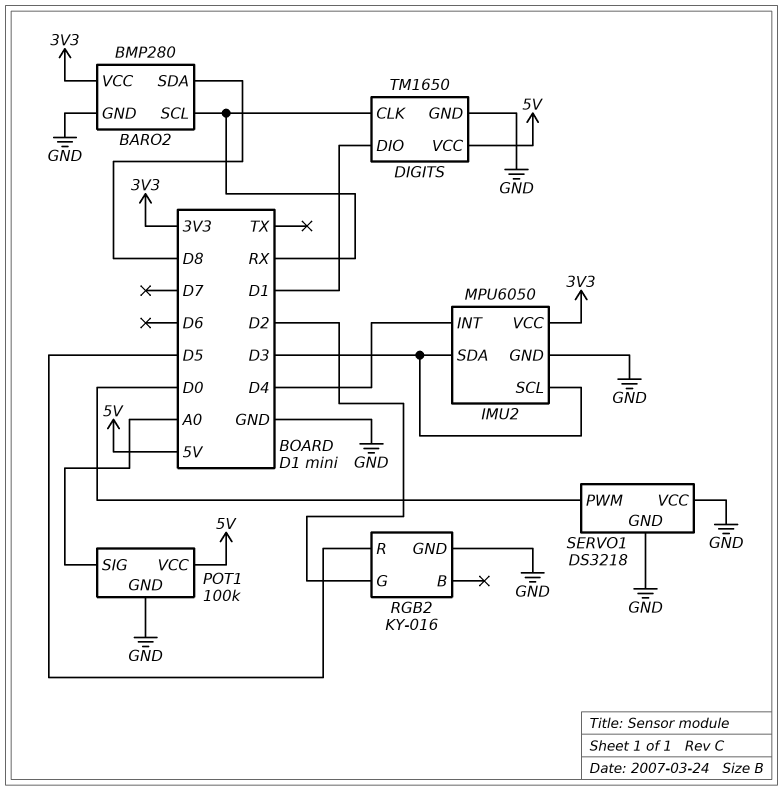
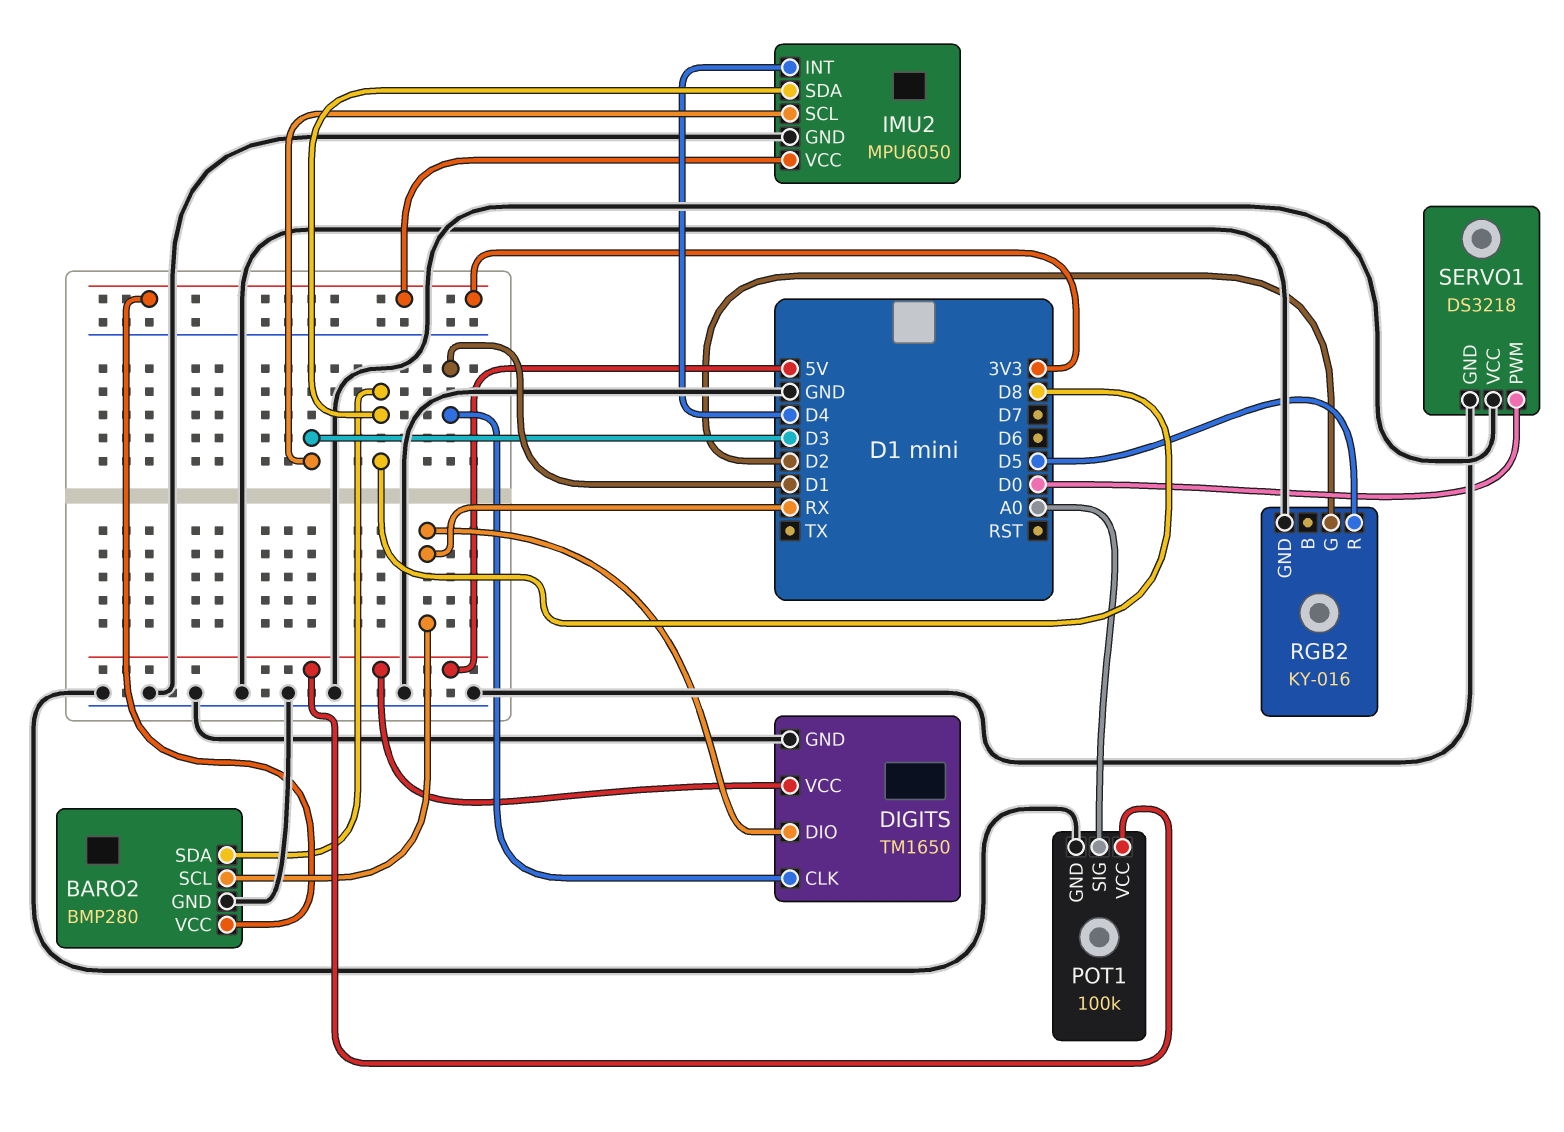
DIGITS pin CLK: RX -> D1
DIGITS pin DIO: D1 -> RX
IMU2 pin SDA: D3 -> D8

